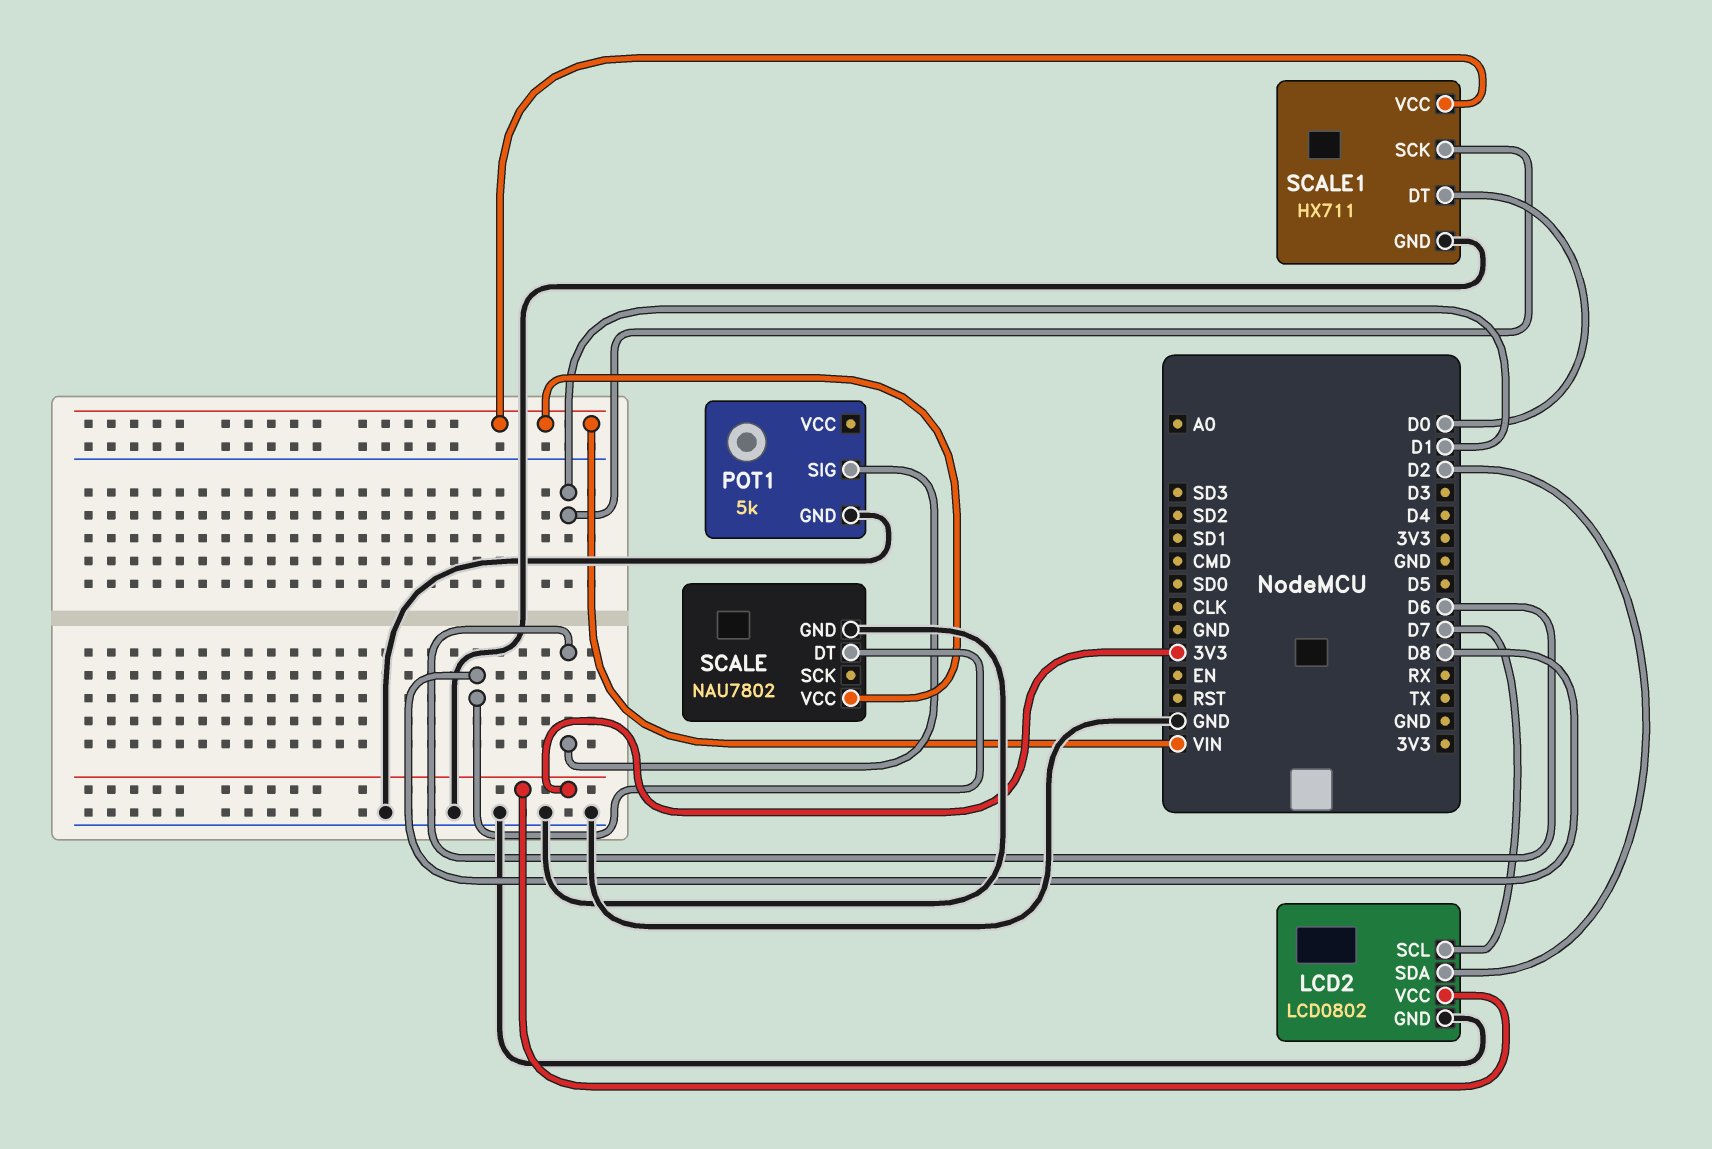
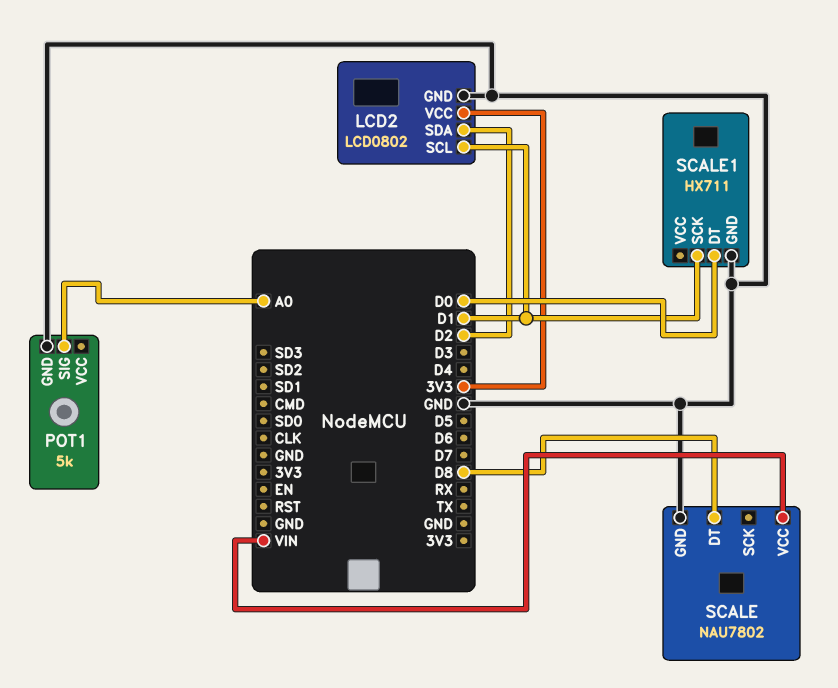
LCD2 pin SCL: D7 -> D1
POT1 pin SIG: D6 -> A0
SCALE1 pin VCC: VIN -> none

